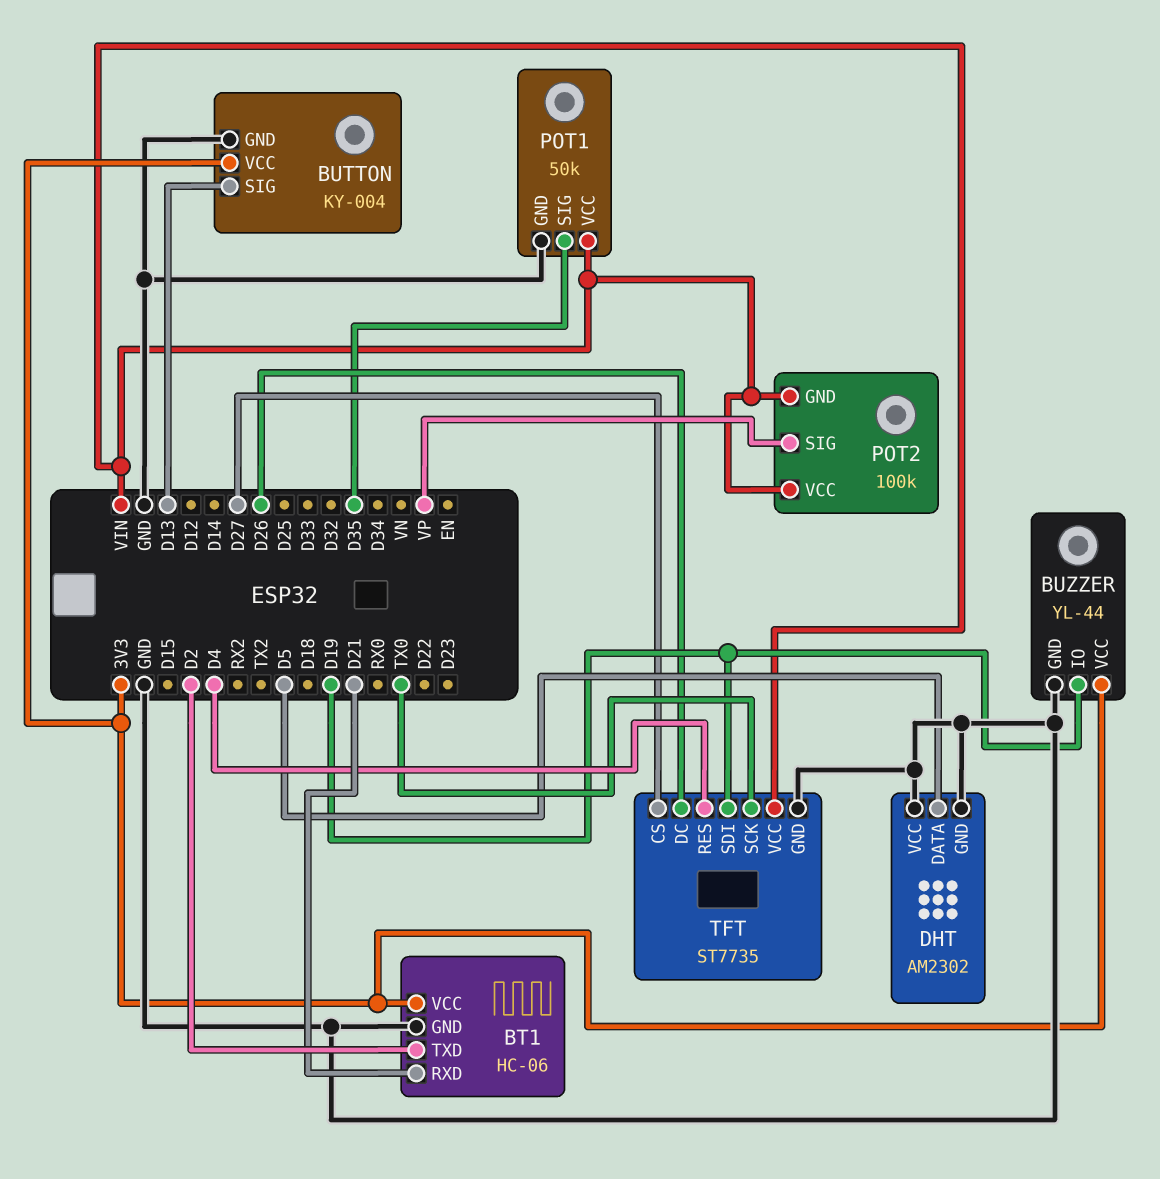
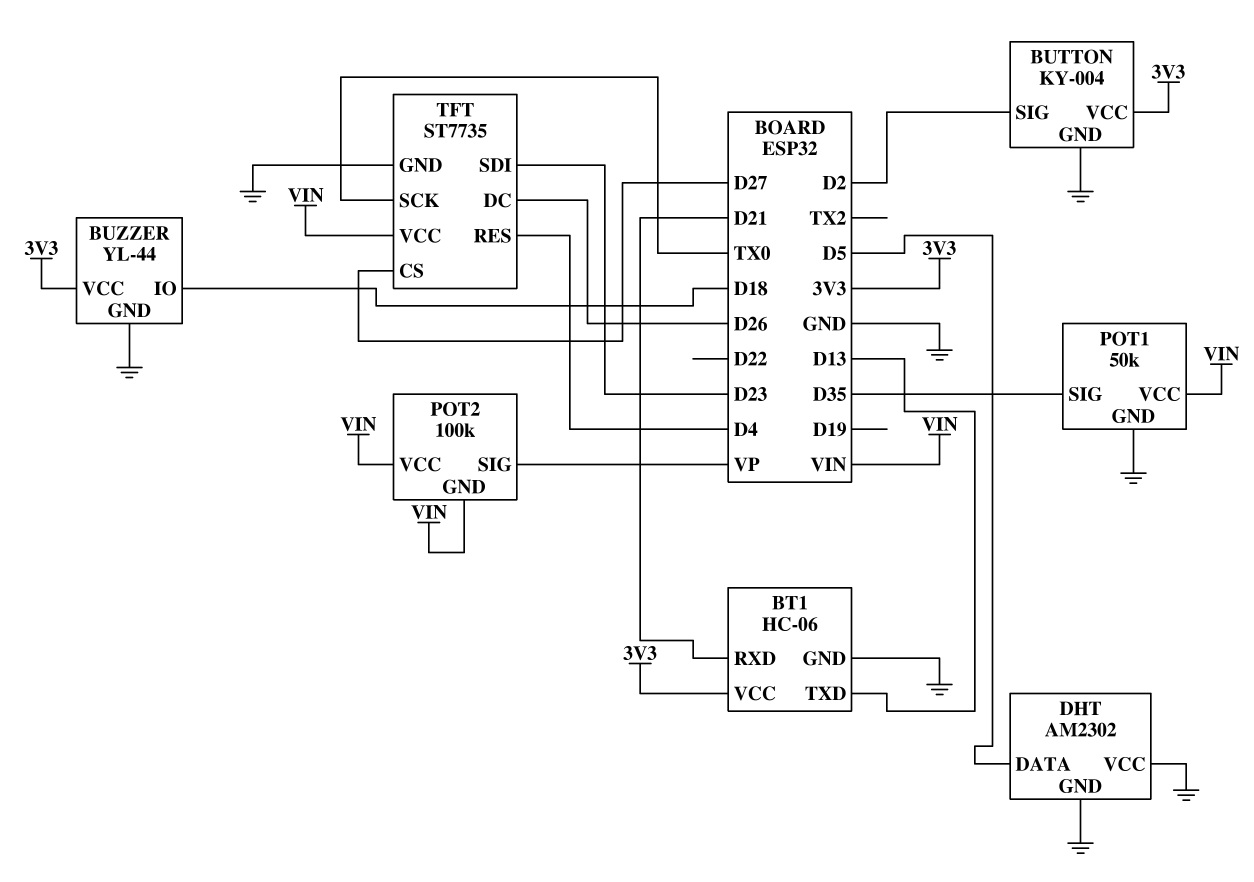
BT1 pin TXD: D2 -> D13
BUTTON pin SIG: D13 -> D2
BUZZER pin IO: D19 -> D18
TFT pin SDI: D19 -> D23

